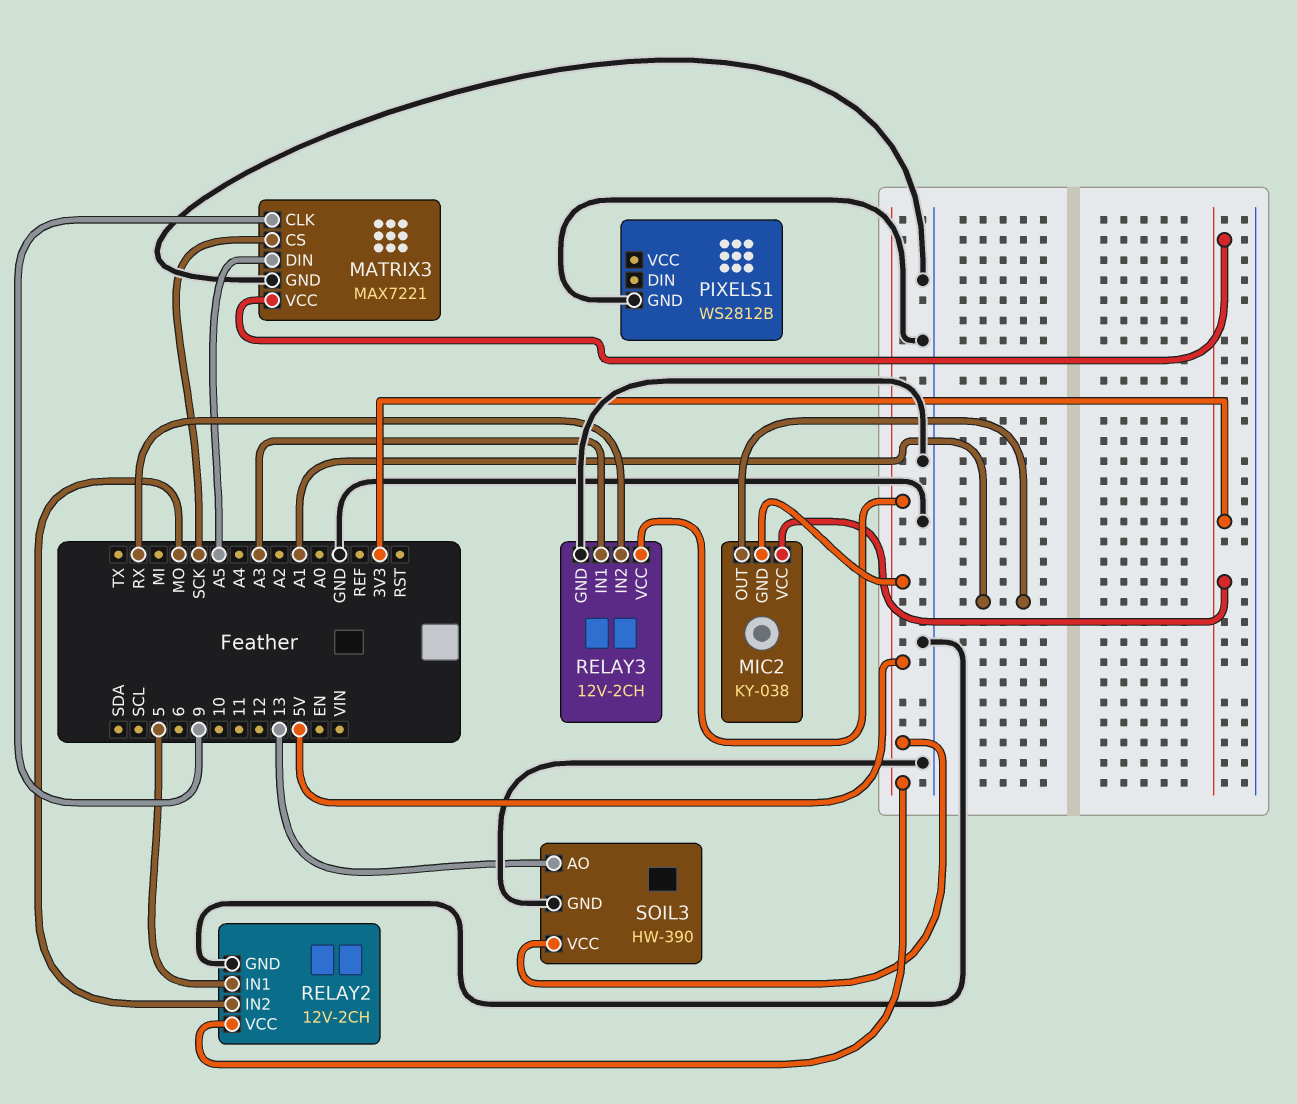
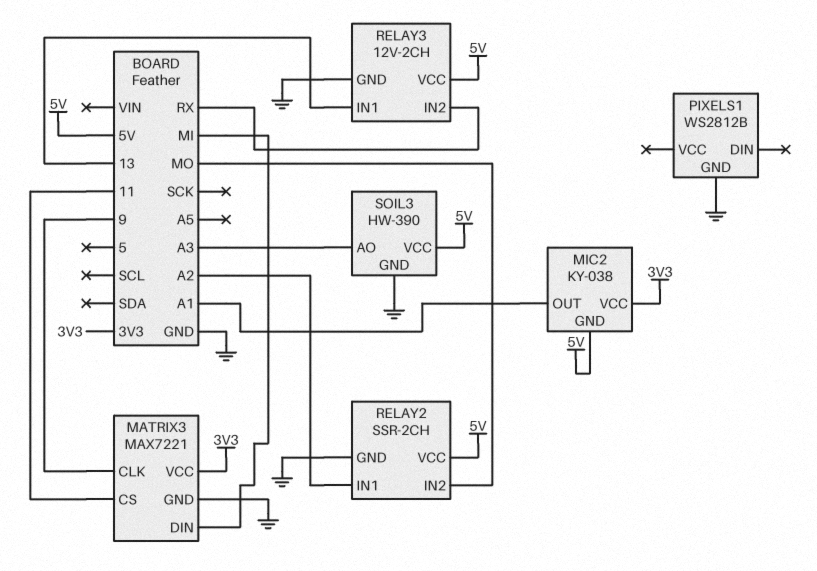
MATRIX3 pin CS: SCK -> 11
MATRIX3 pin DIN: A5 -> MI
RELAY2: 12V-2CH -> SSR-2CH
RELAY2 pin IN1: 5 -> A2
RELAY3 pin IN1: A3 -> 13
SOIL3 pin AO: 13 -> A3

